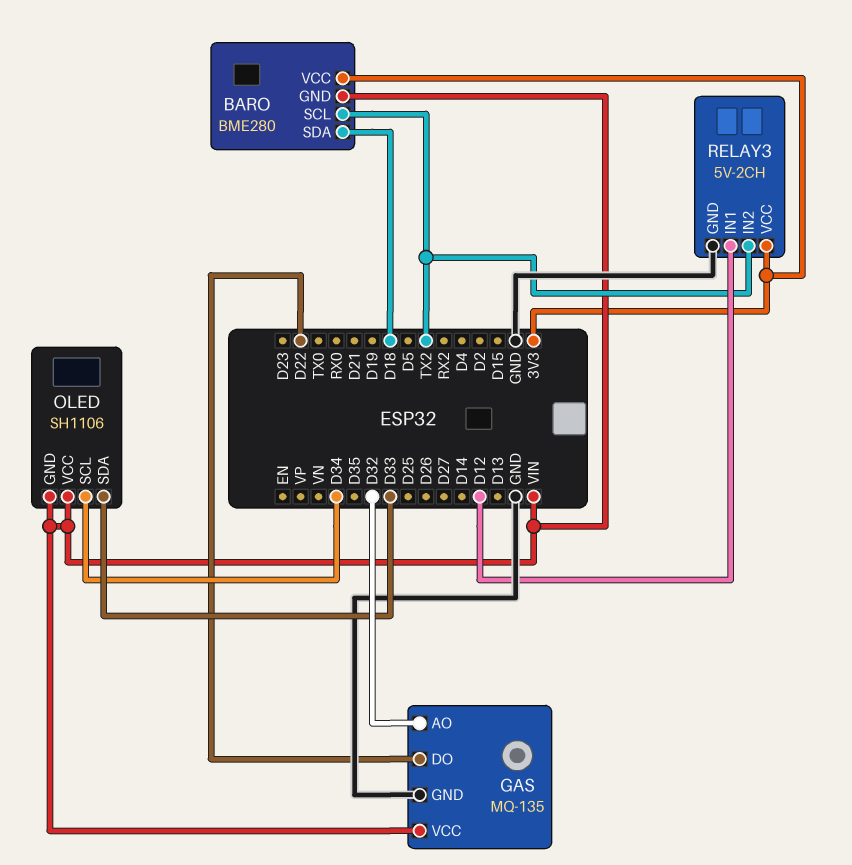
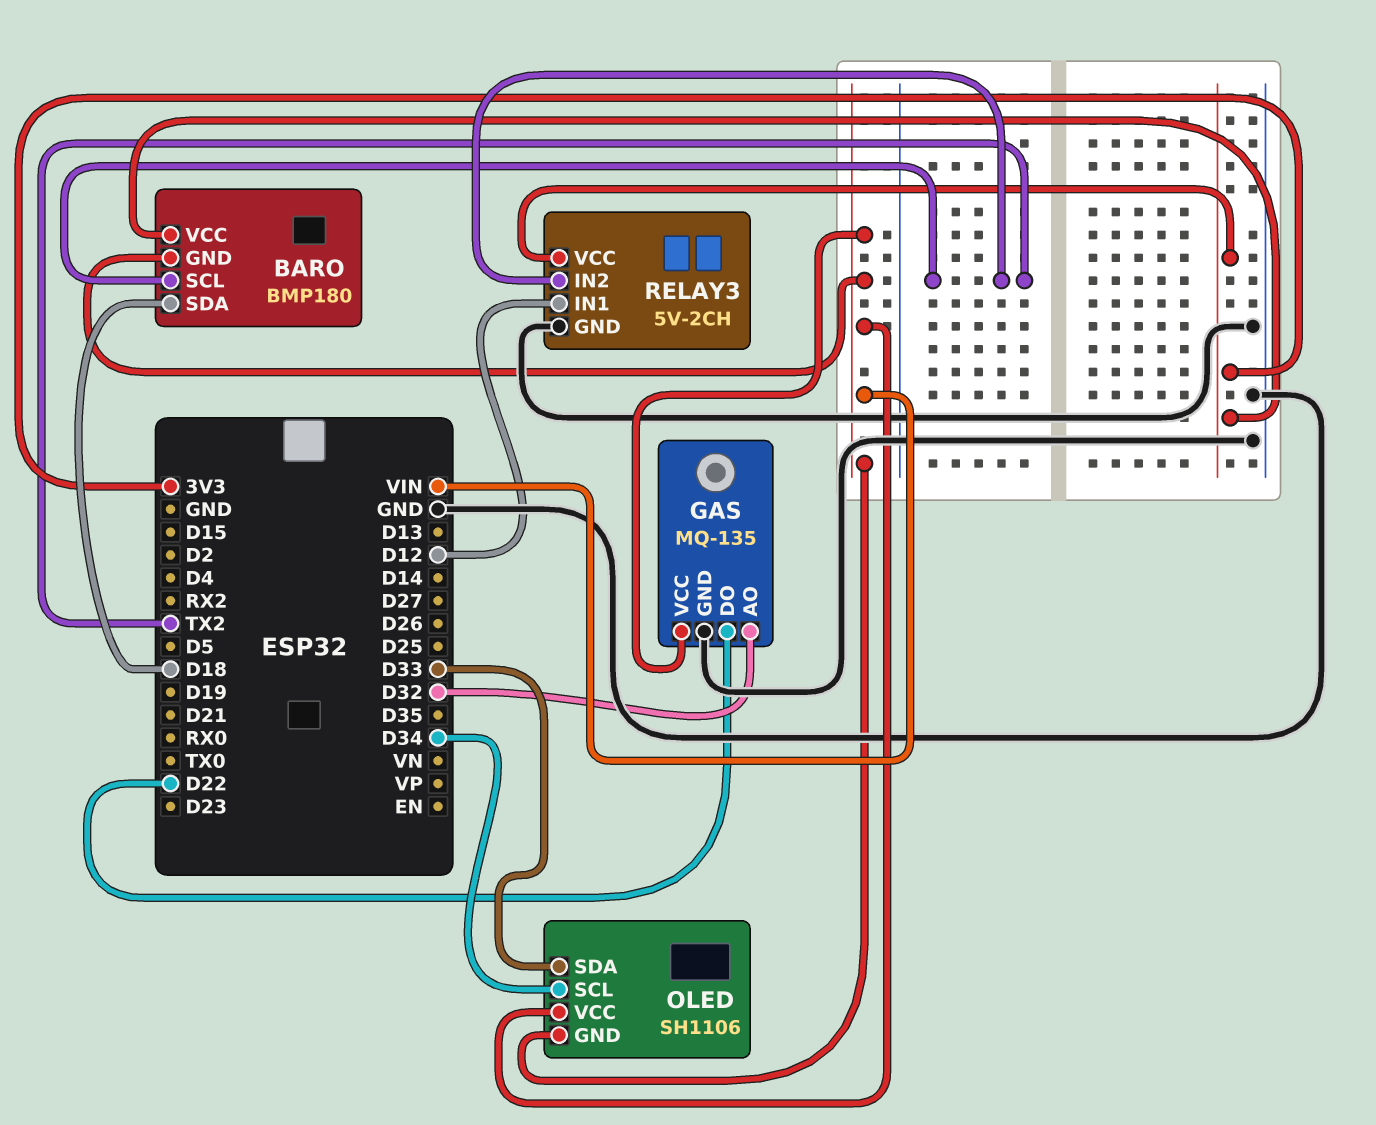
BARO: BME280 -> BMP180

